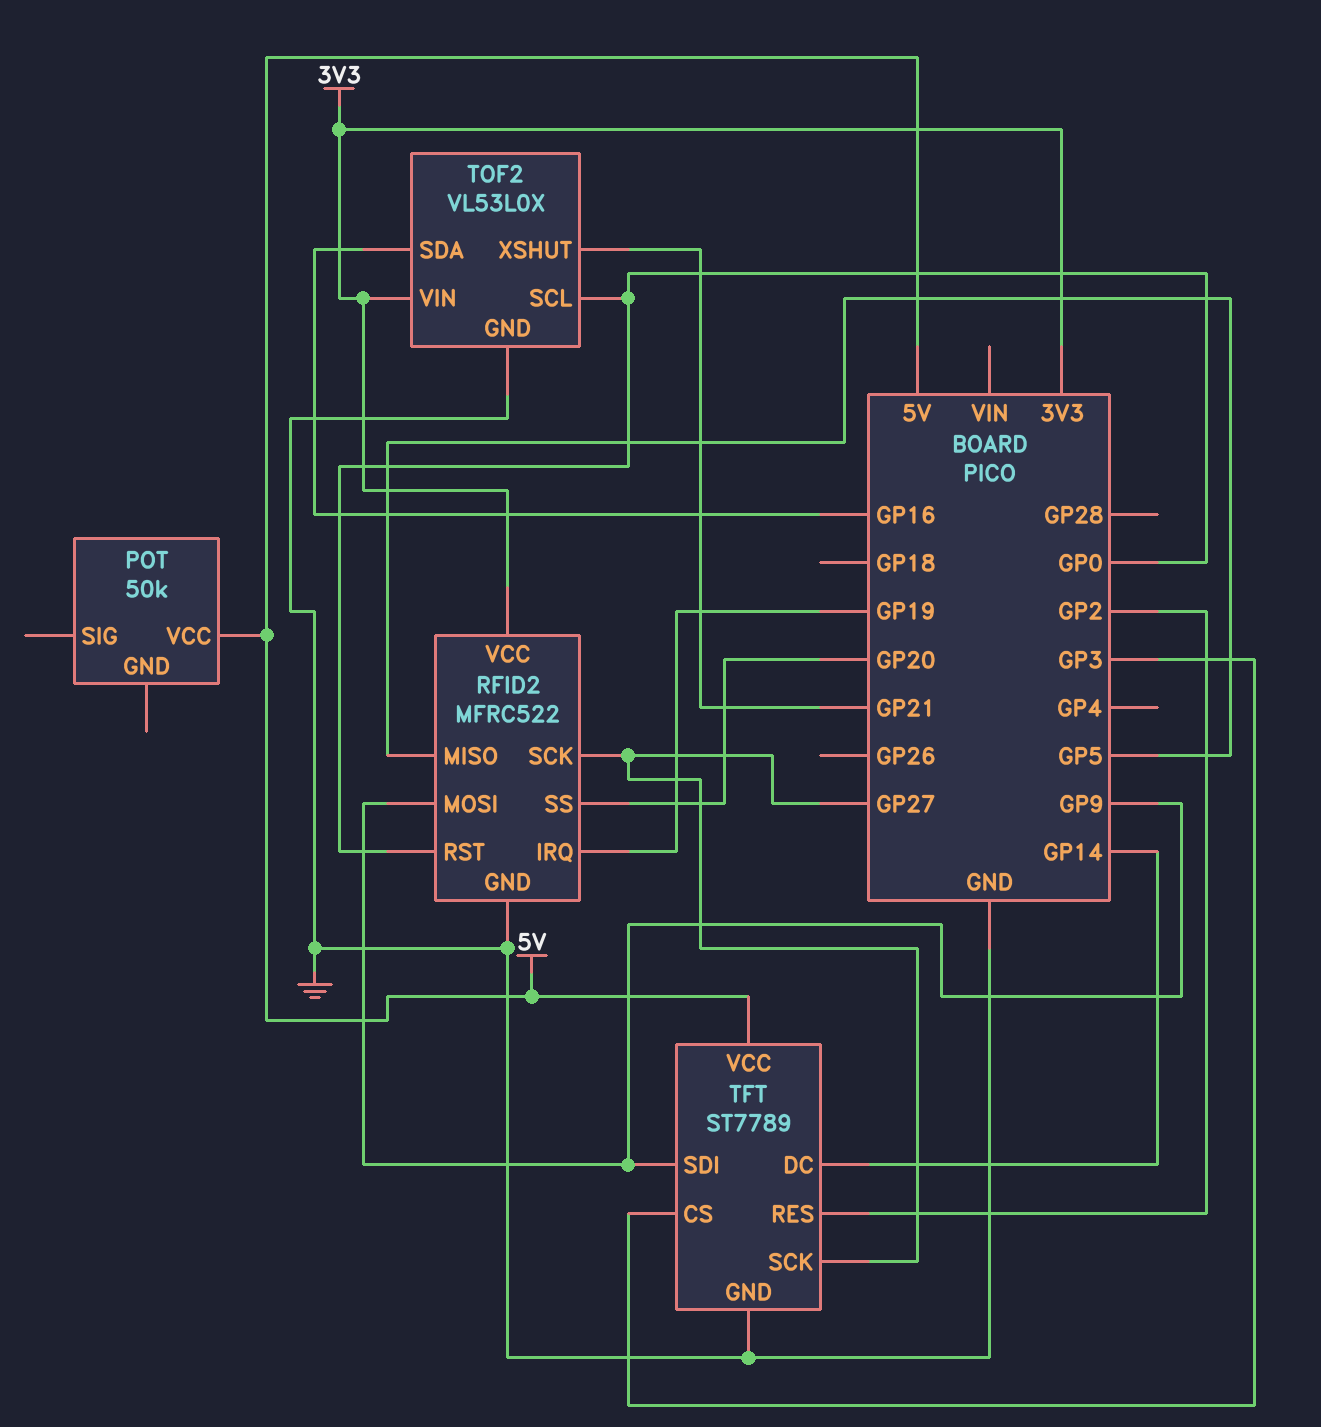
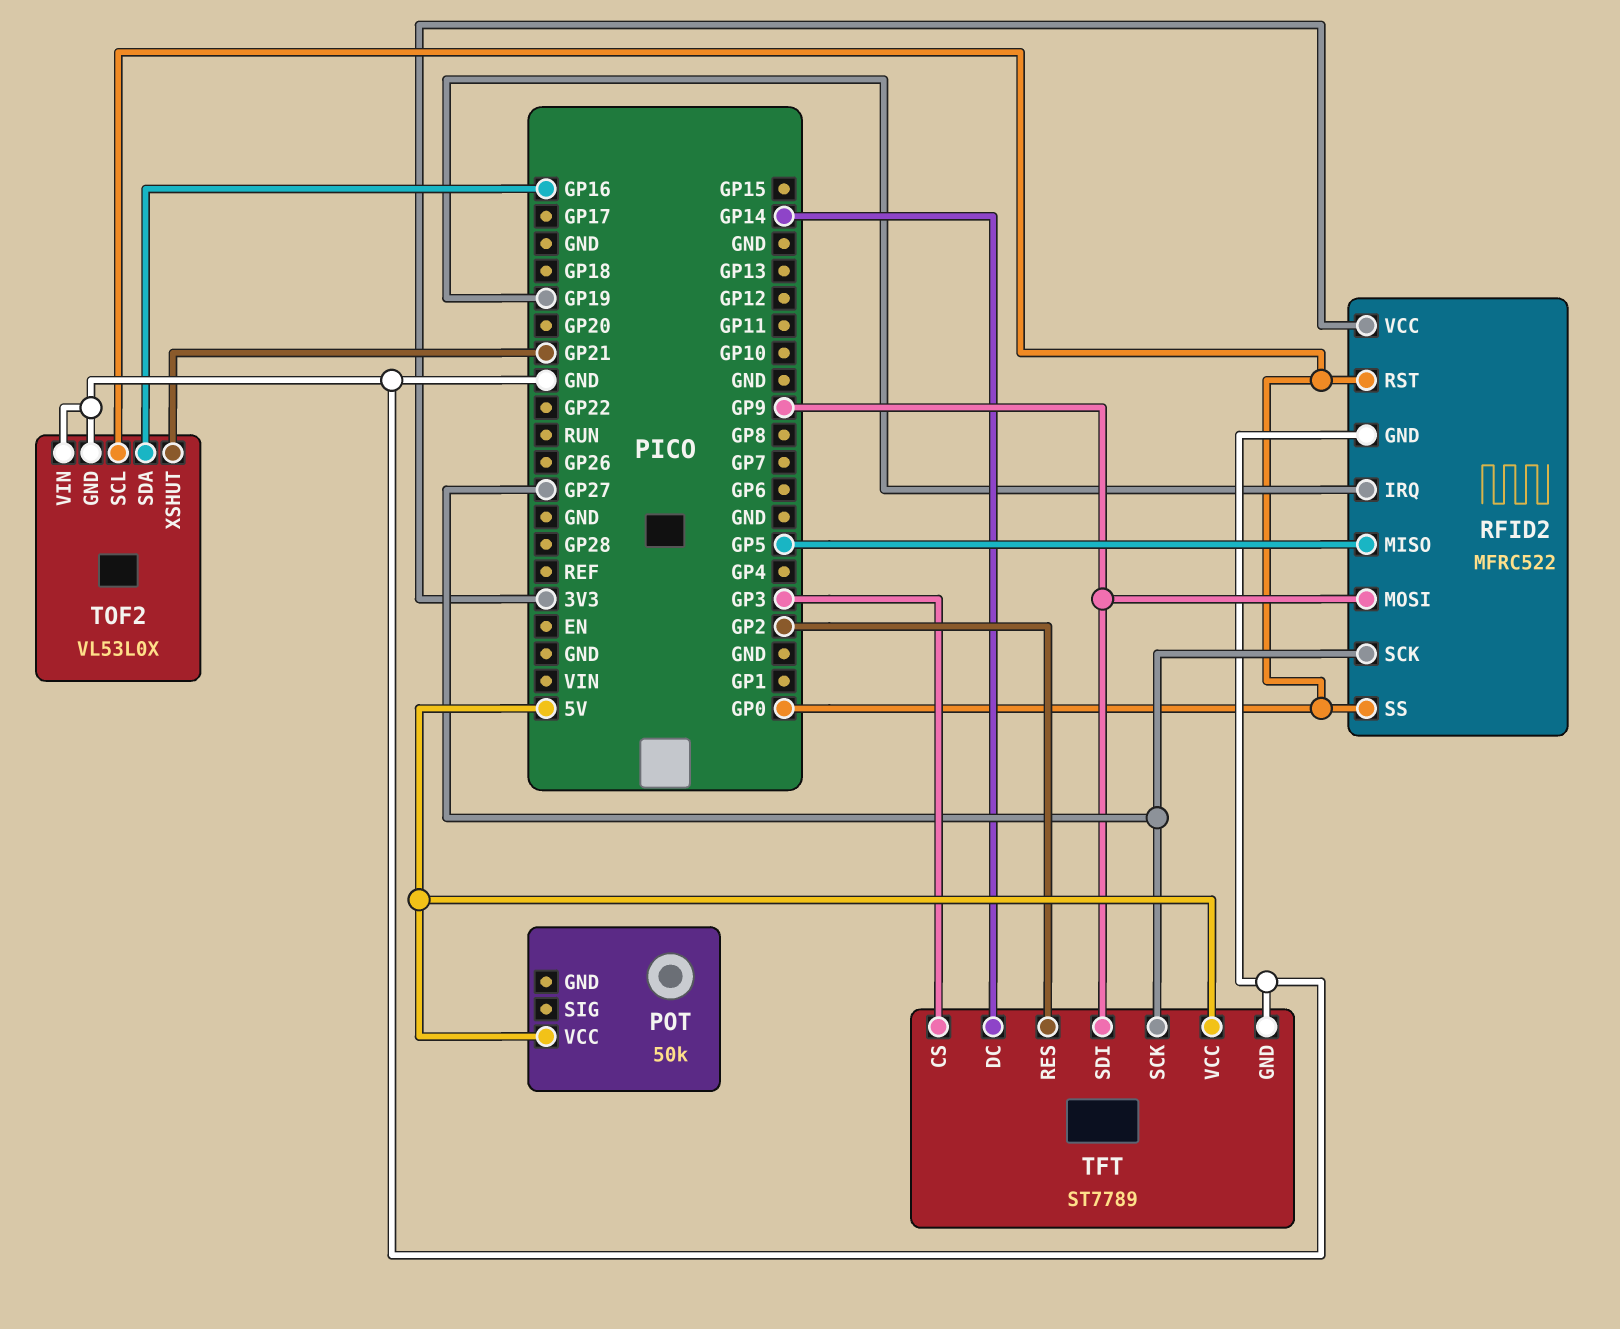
RFID2 pin SS: GP20 -> GP0
TOF2 pin VIN: 3V3 -> GND

